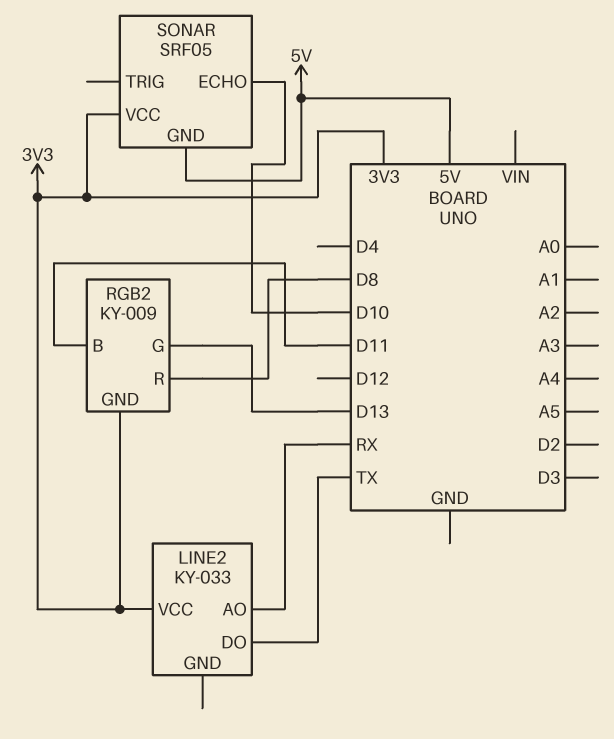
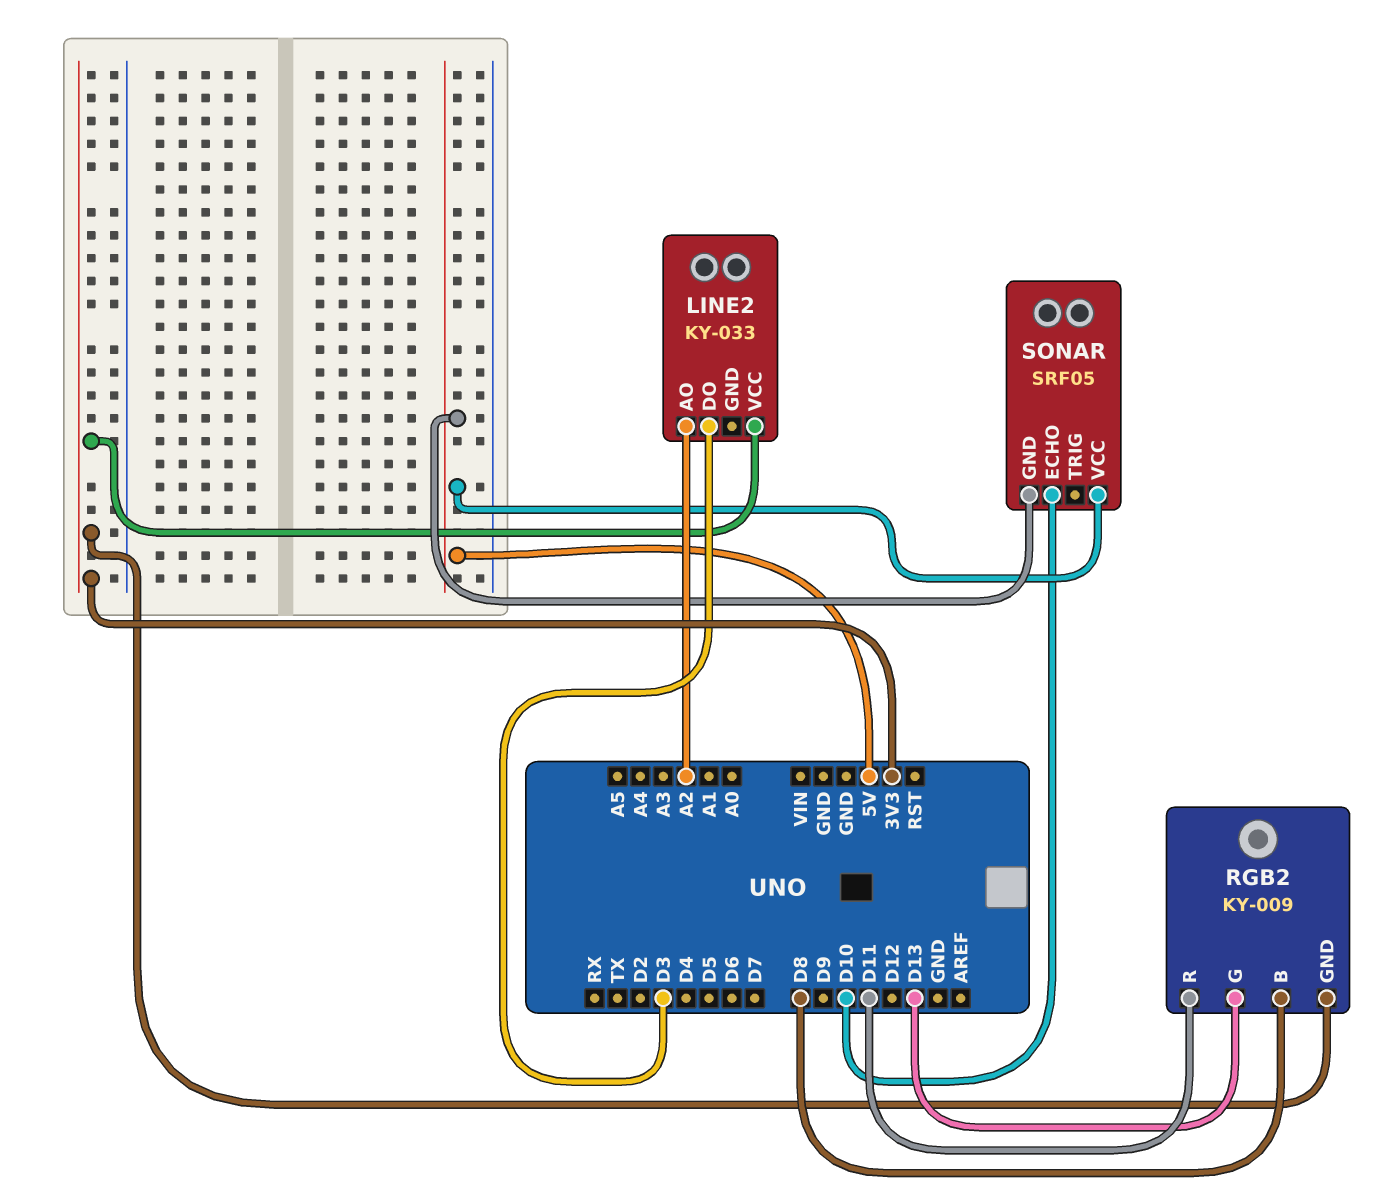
LINE2 pin AO: RX -> A2
LINE2 pin DO: TX -> D3
RGB2 pin B: D11 -> D8
RGB2 pin R: D8 -> D11
SONAR pin VCC: 3V3 -> 5V

